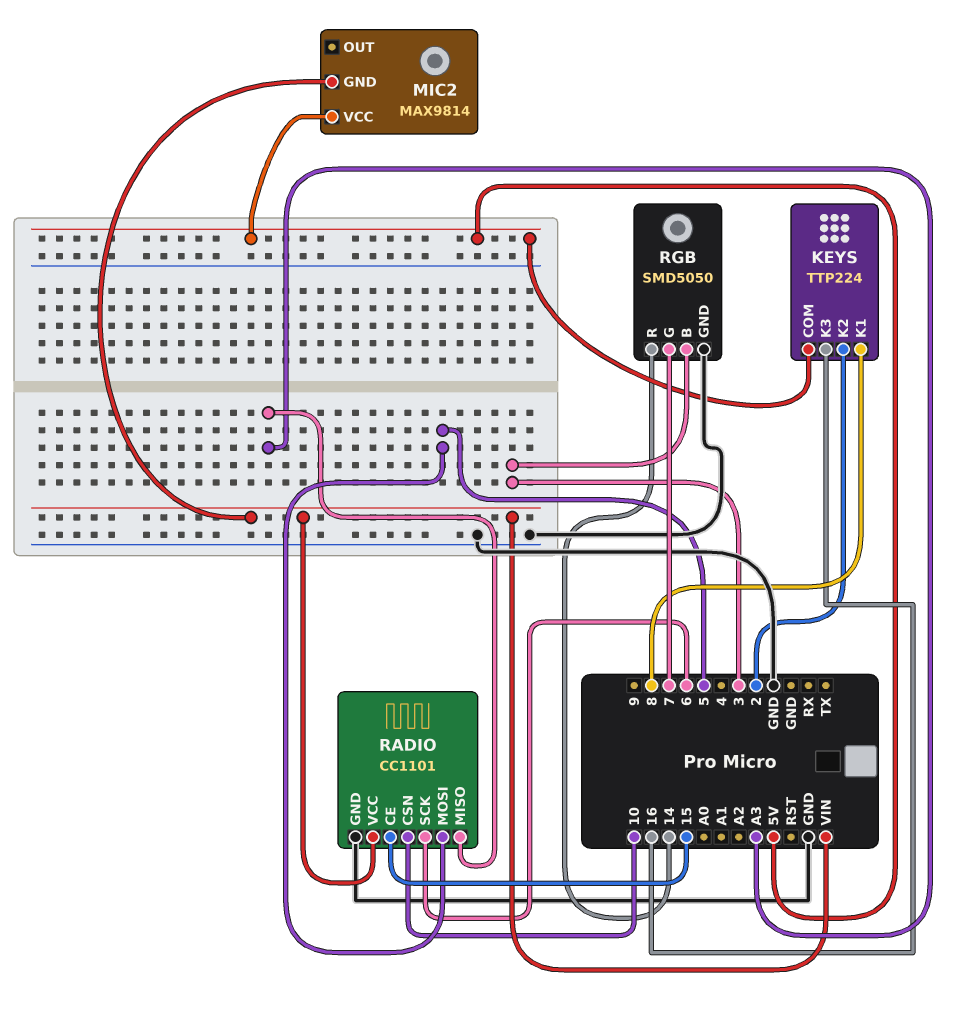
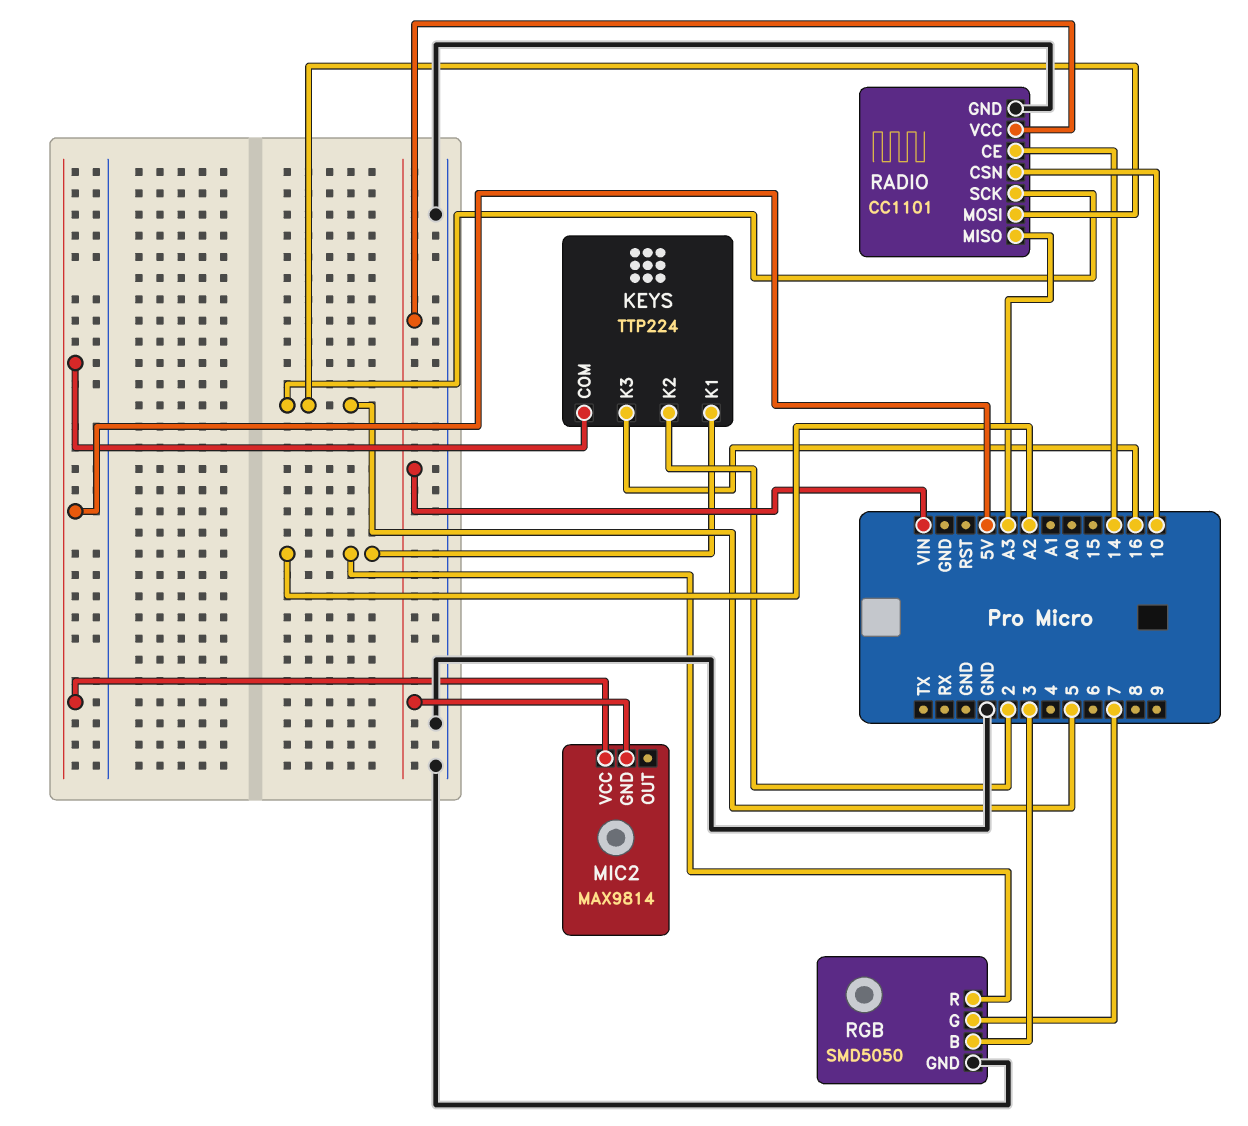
KEYS pin K1: 8 -> A2
RADIO pin CE: 15 -> 14
RADIO pin SCK: 6 -> 5
RGB pin R: 14 -> A2

